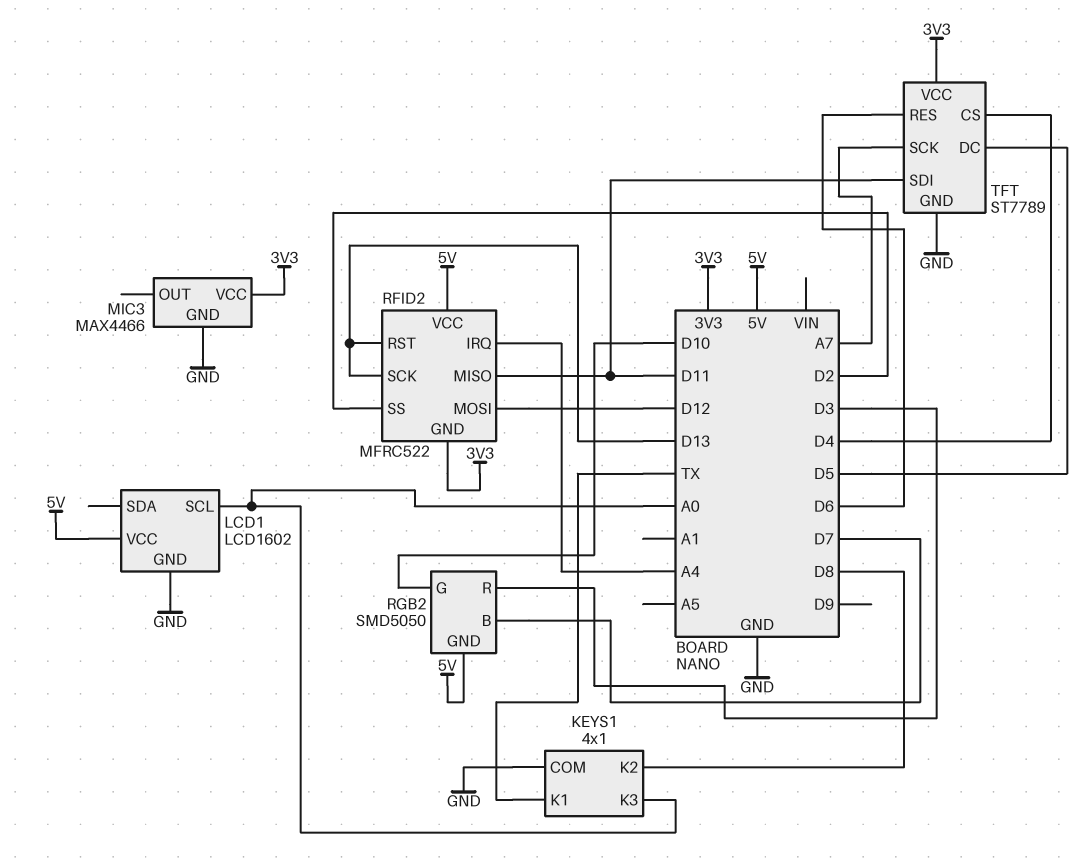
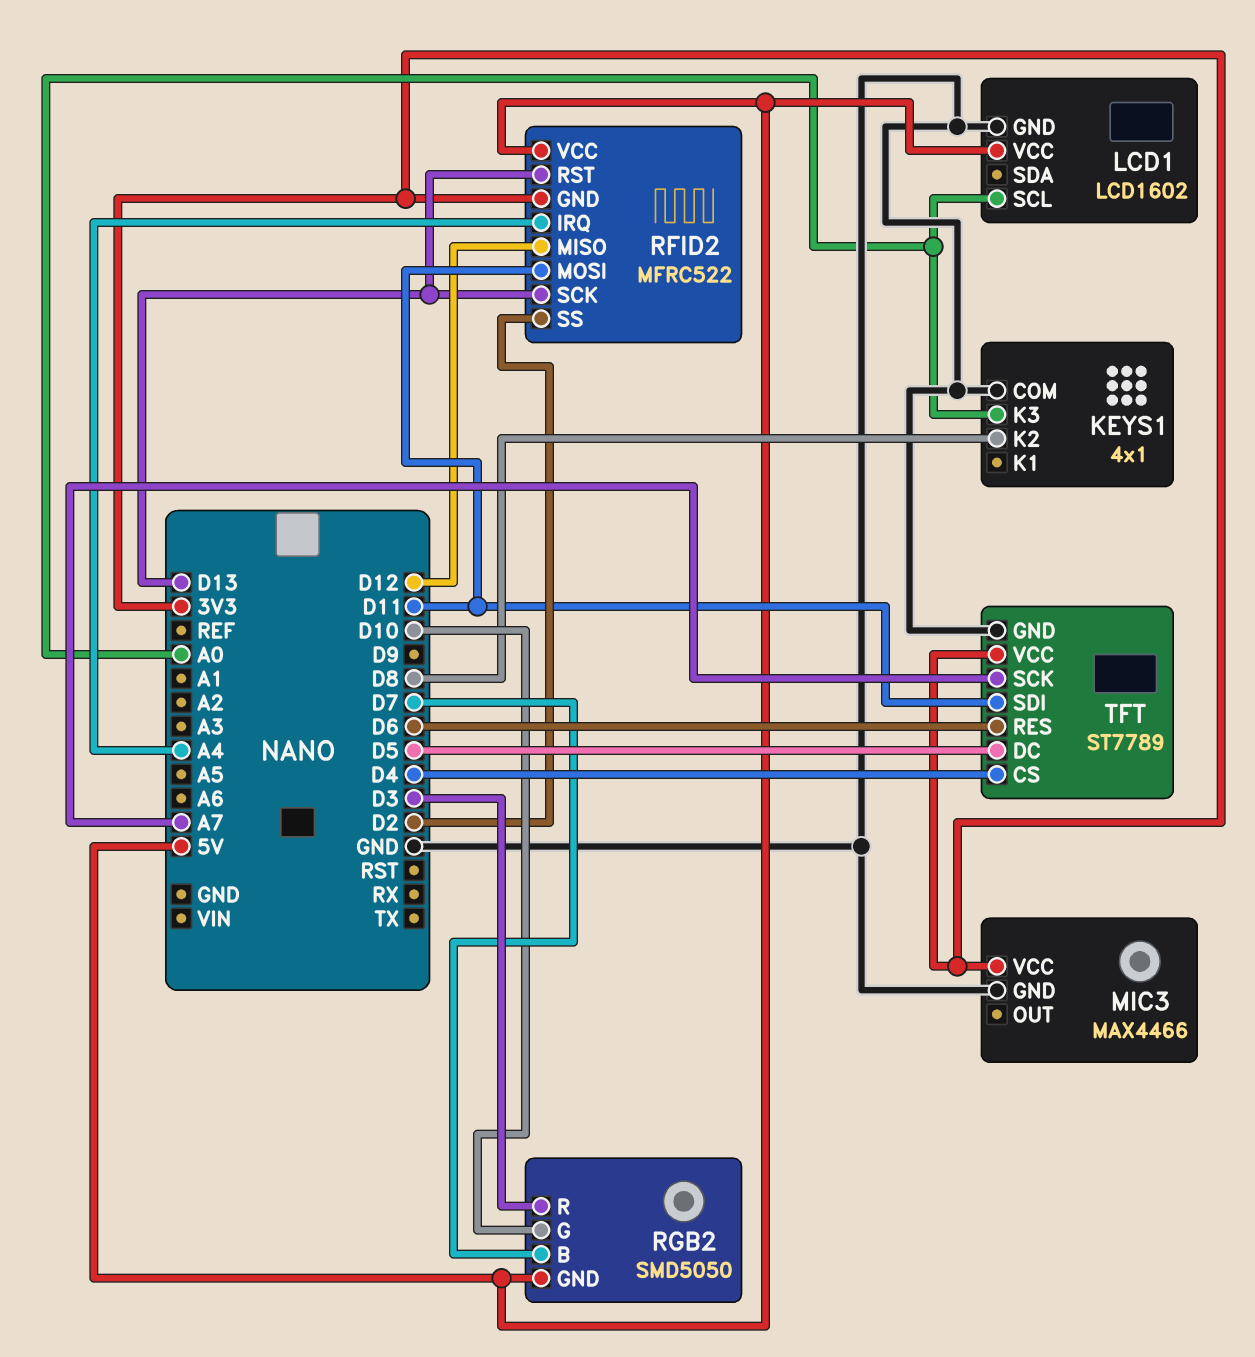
KEYS1 pin K1: TX -> none
RFID2 pin MISO: D11 -> D12
RFID2 pin MOSI: D12 -> D11

